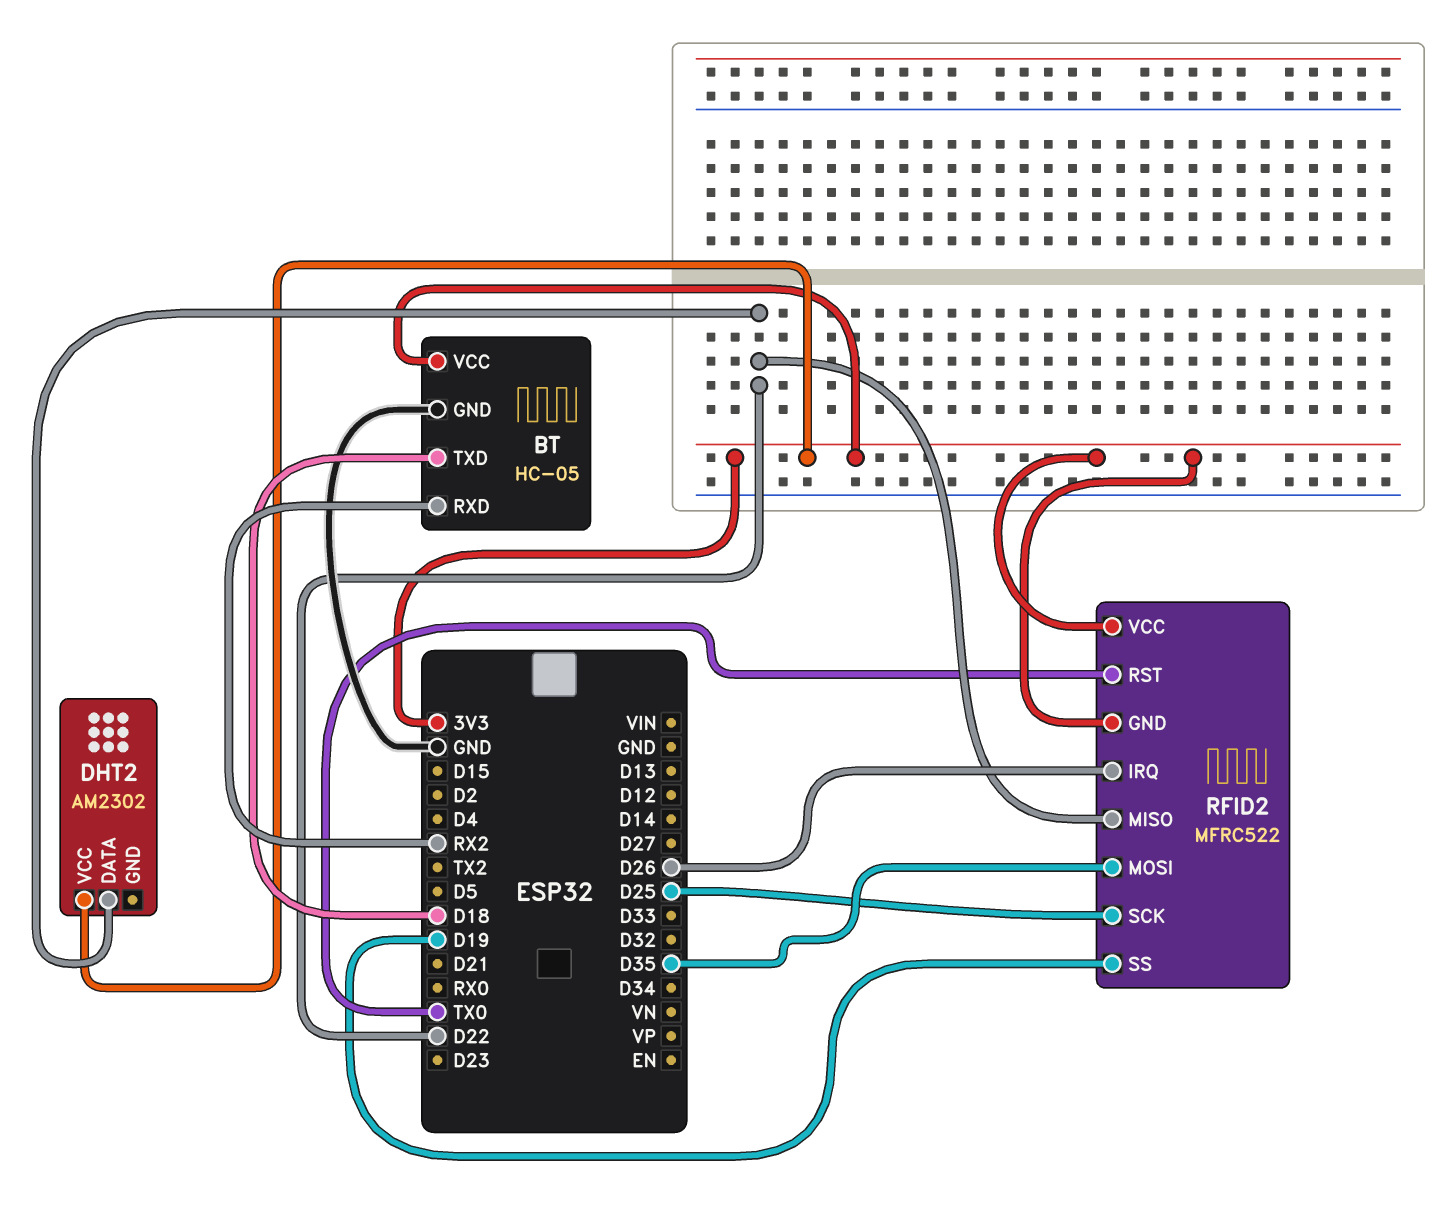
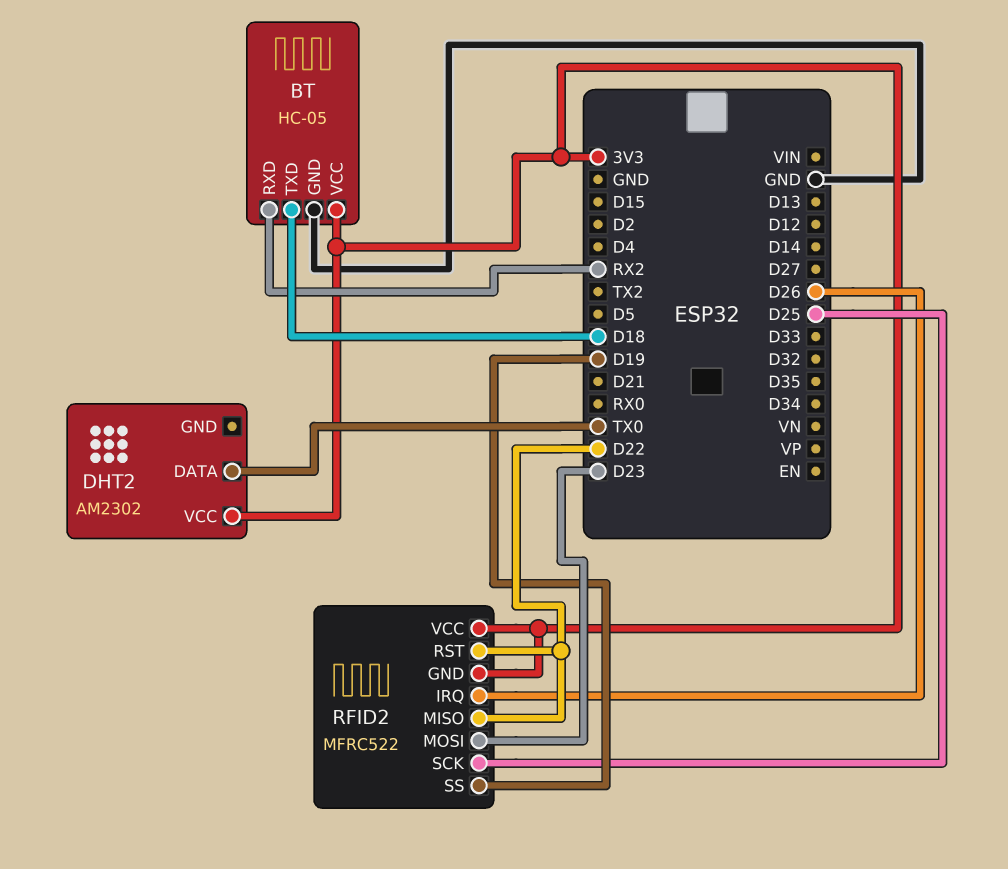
DHT2 pin DATA: D22 -> TX0
RFID2 pin MOSI: D35 -> D23
RFID2 pin RST: TX0 -> D22

